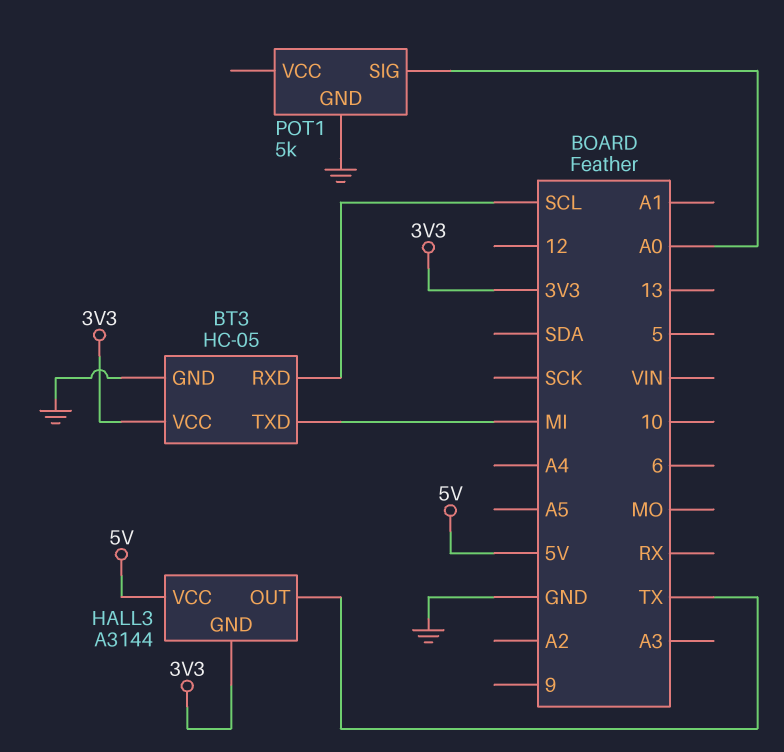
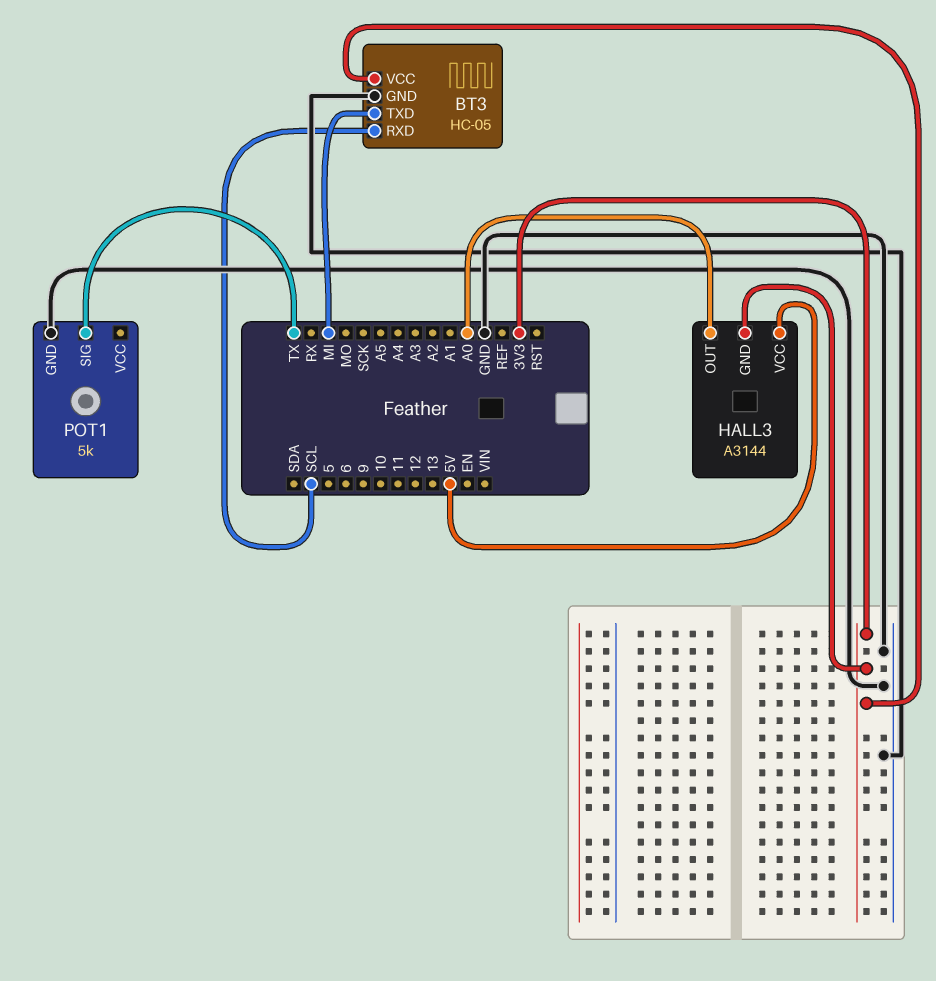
HALL3 pin OUT: TX -> A0
POT1 pin SIG: A0 -> TX

